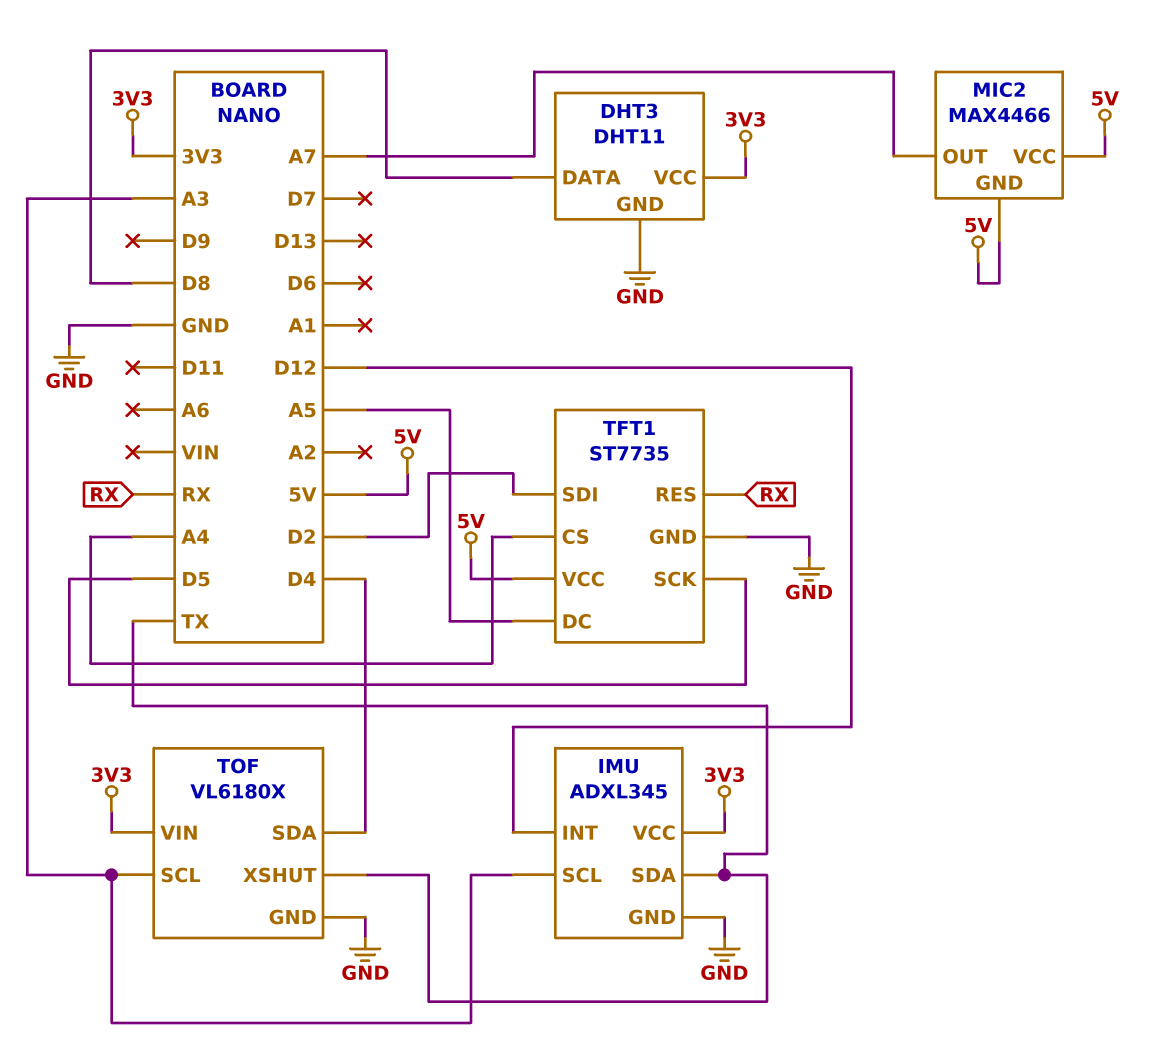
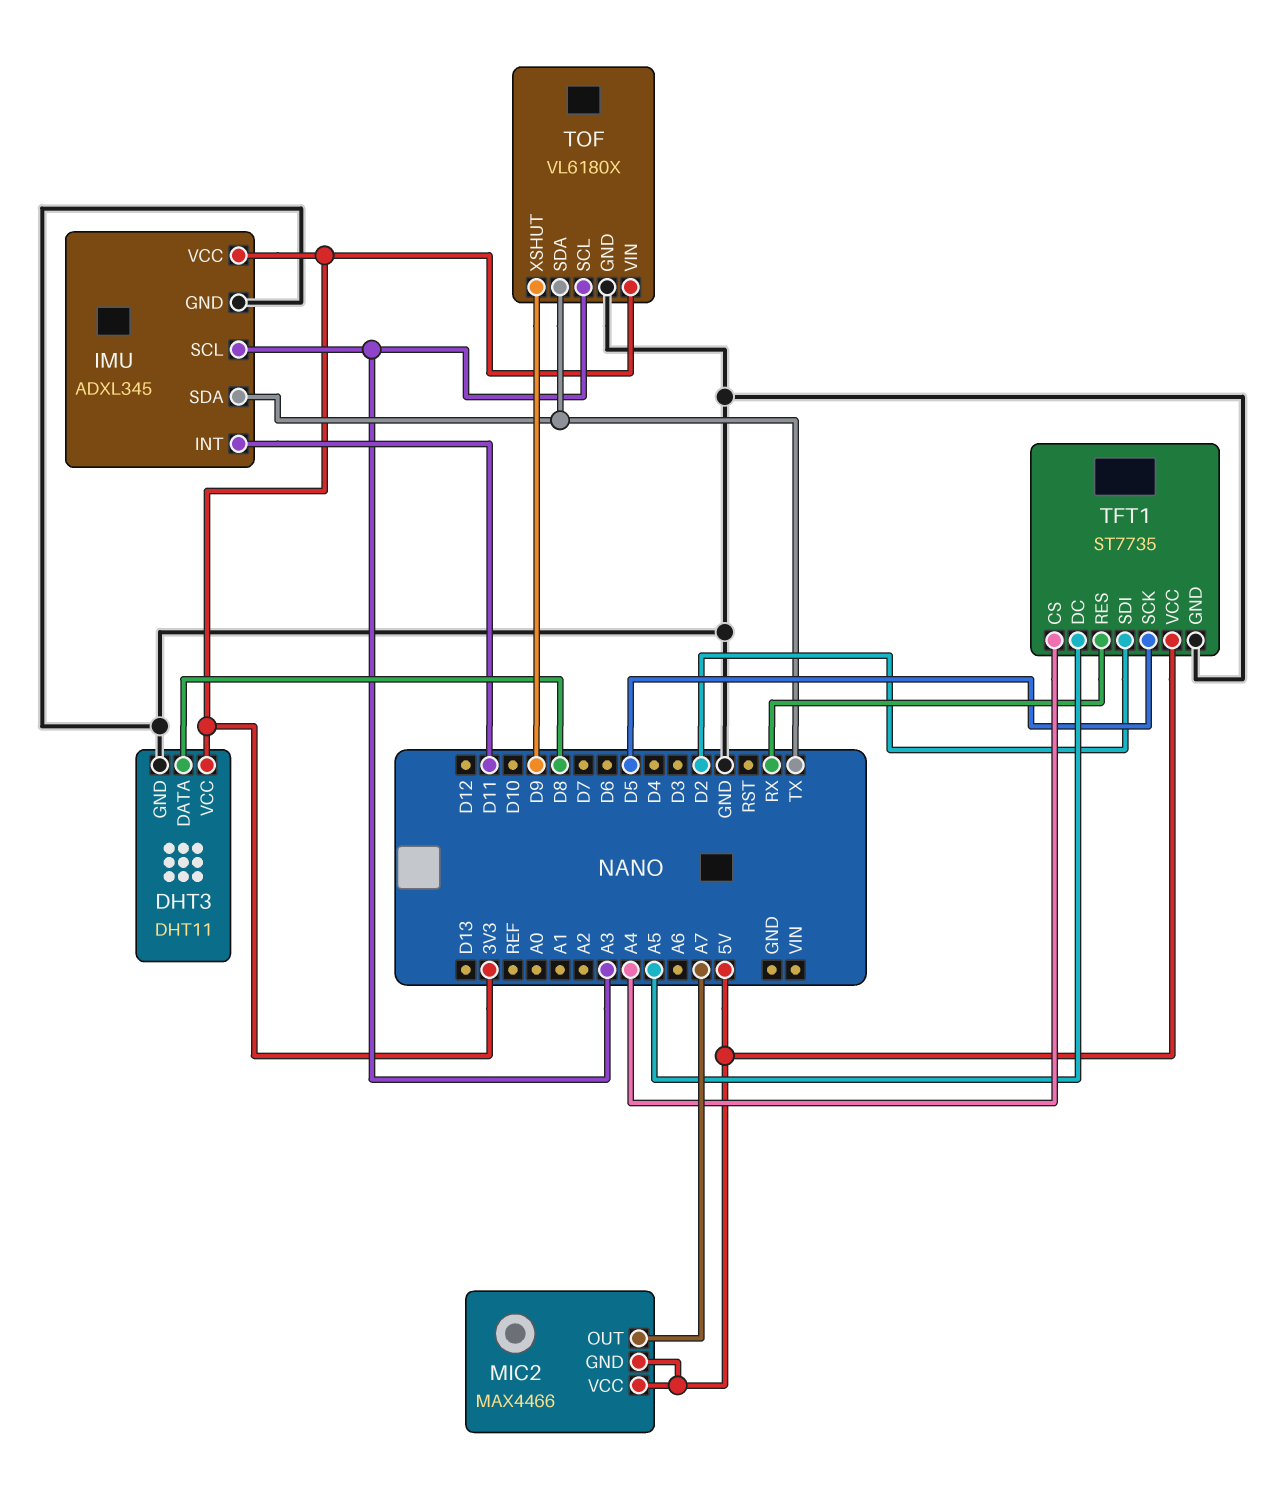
IMU pin INT: D12 -> D11
TOF pin SDA: D4 -> TX
TOF pin XSHUT: TX -> D9

